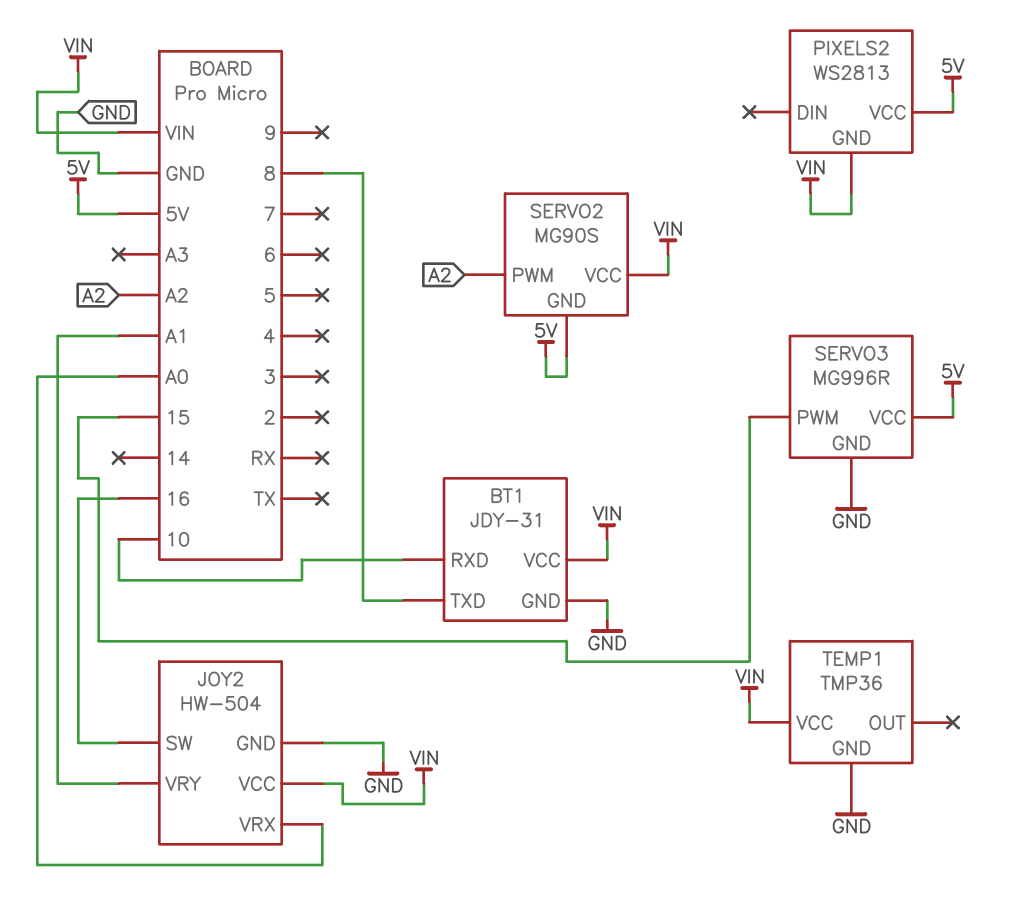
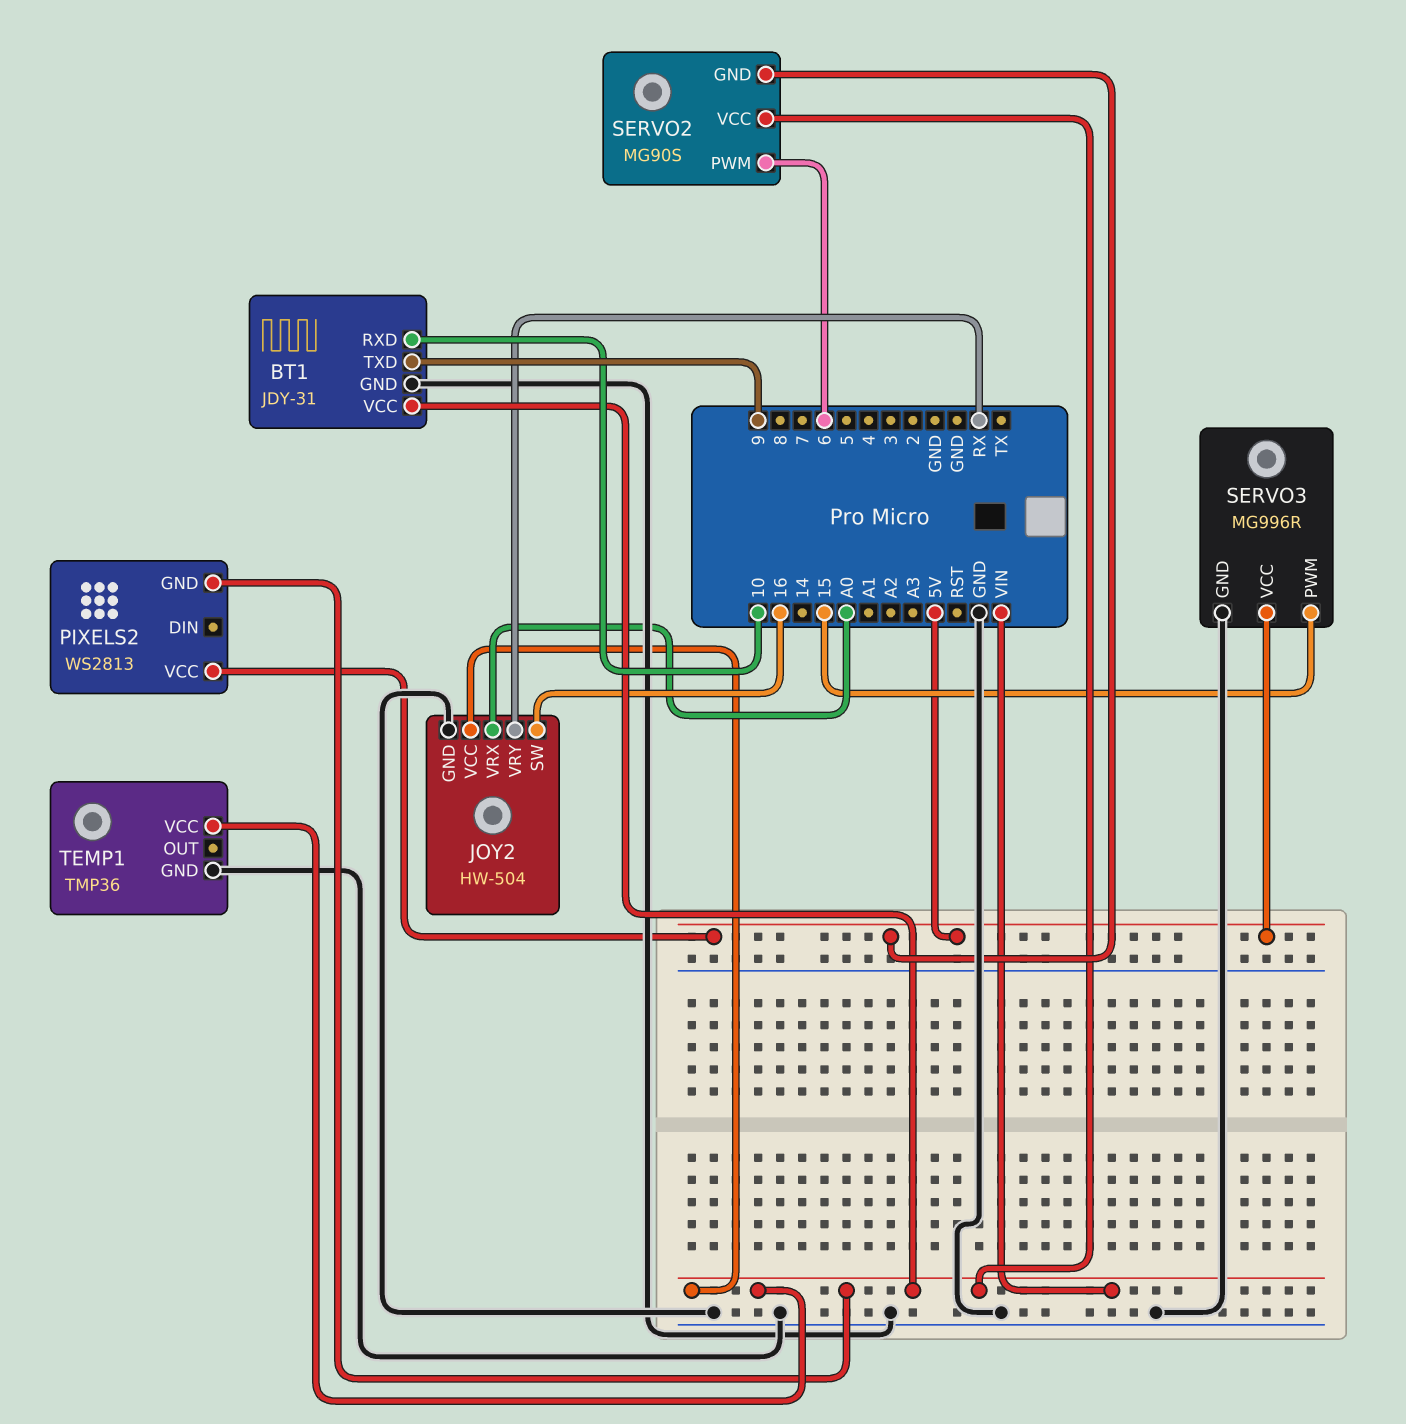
BT1 pin TXD: 8 -> 9
JOY2 pin VRY: A1 -> RX
SERVO2 pin PWM: A2 -> 6

